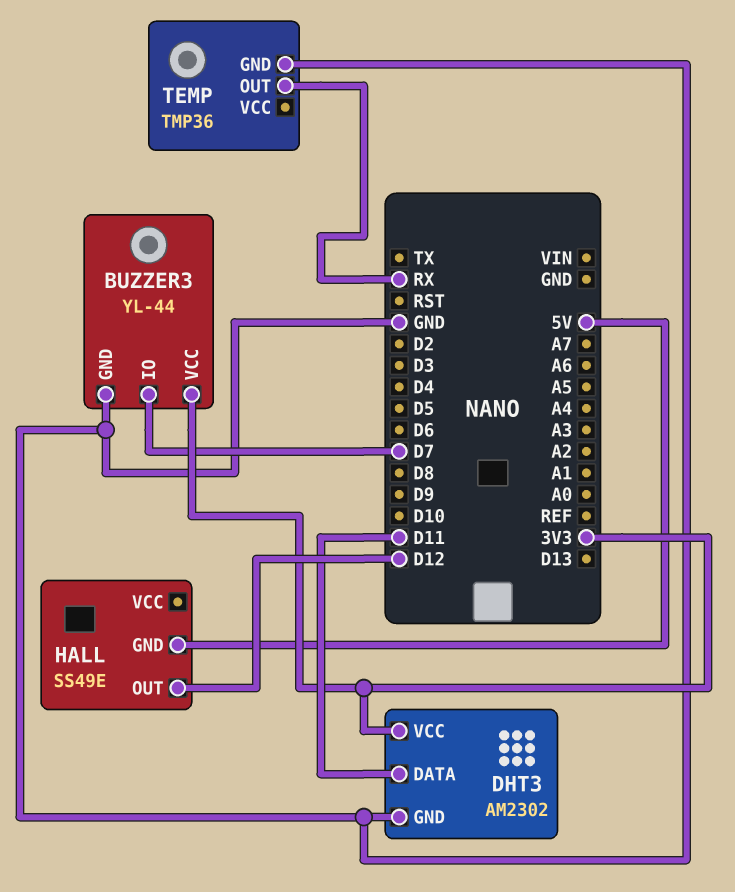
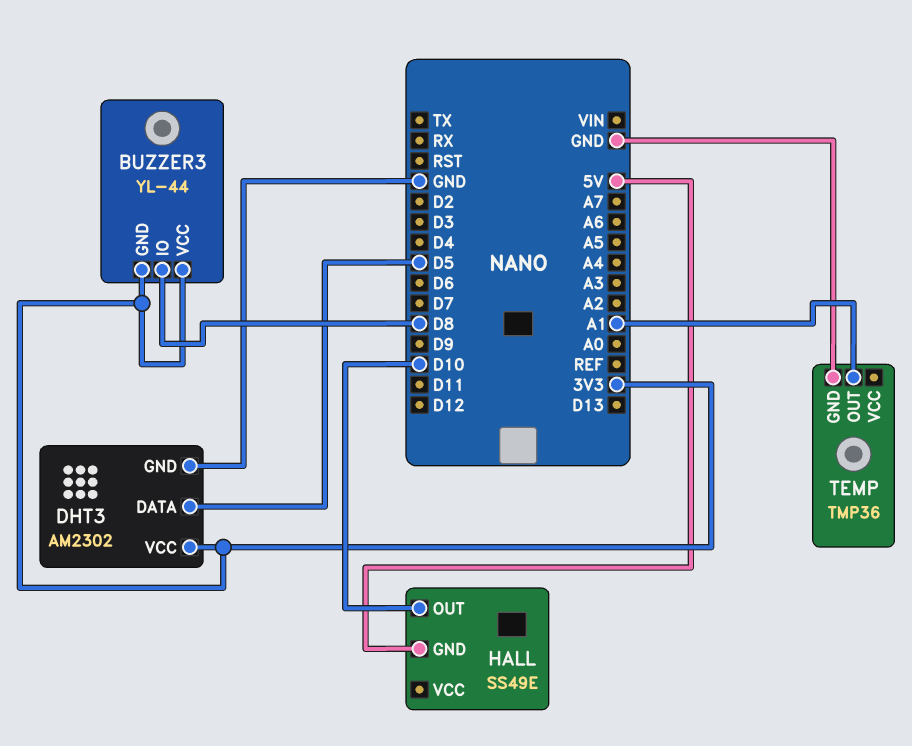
BUZZER3 pin GND: GND -> 3V3
BUZZER3 pin IO: D7 -> D8
DHT3 pin DATA: D11 -> D5
HALL pin OUT: D12 -> D10
TEMP pin OUT: RX -> A1

